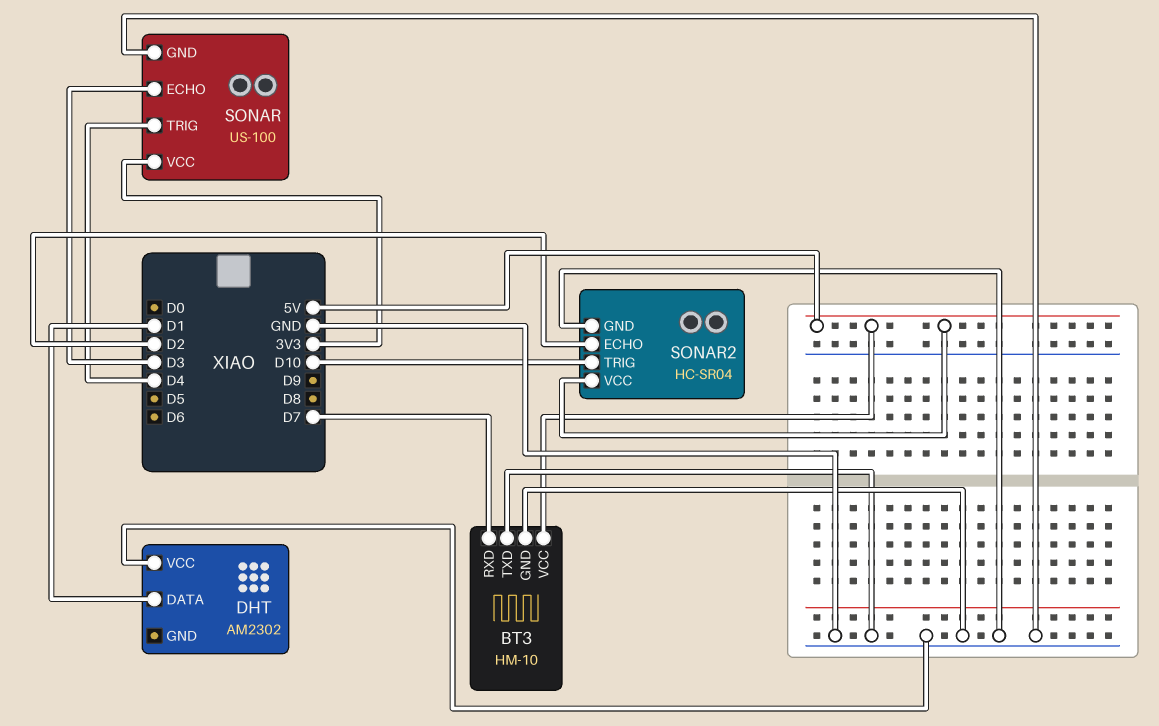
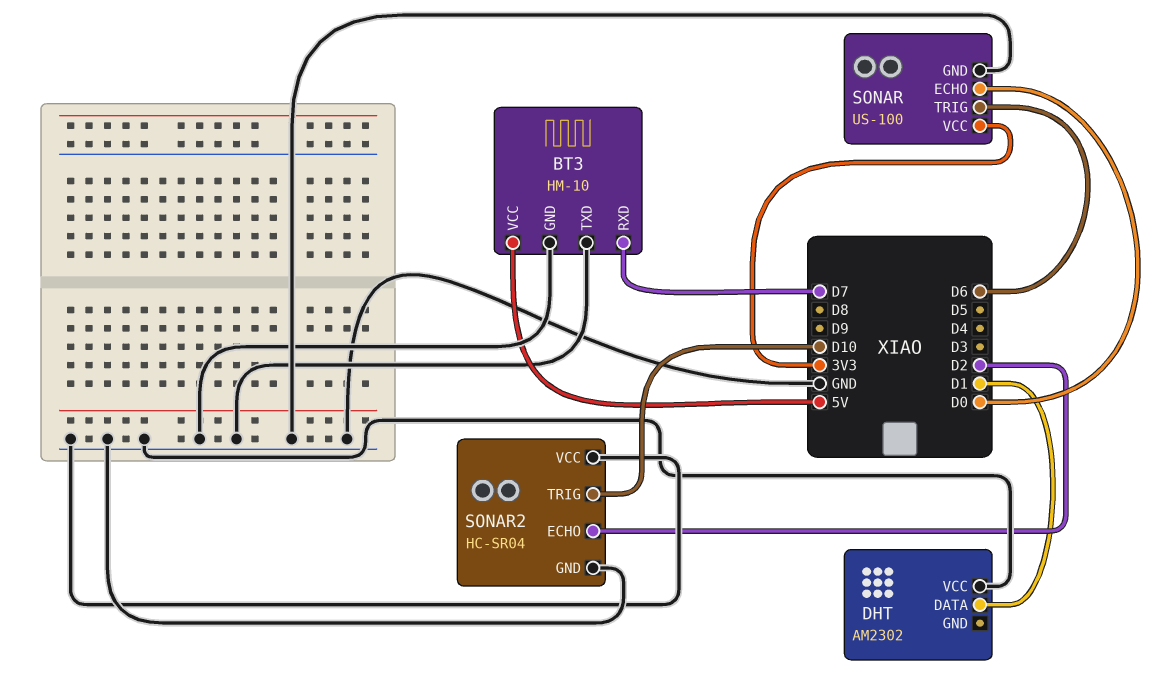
SONAR pin ECHO: D3 -> D0
SONAR pin TRIG: D4 -> D6
SONAR2 pin VCC: 5V -> GND

